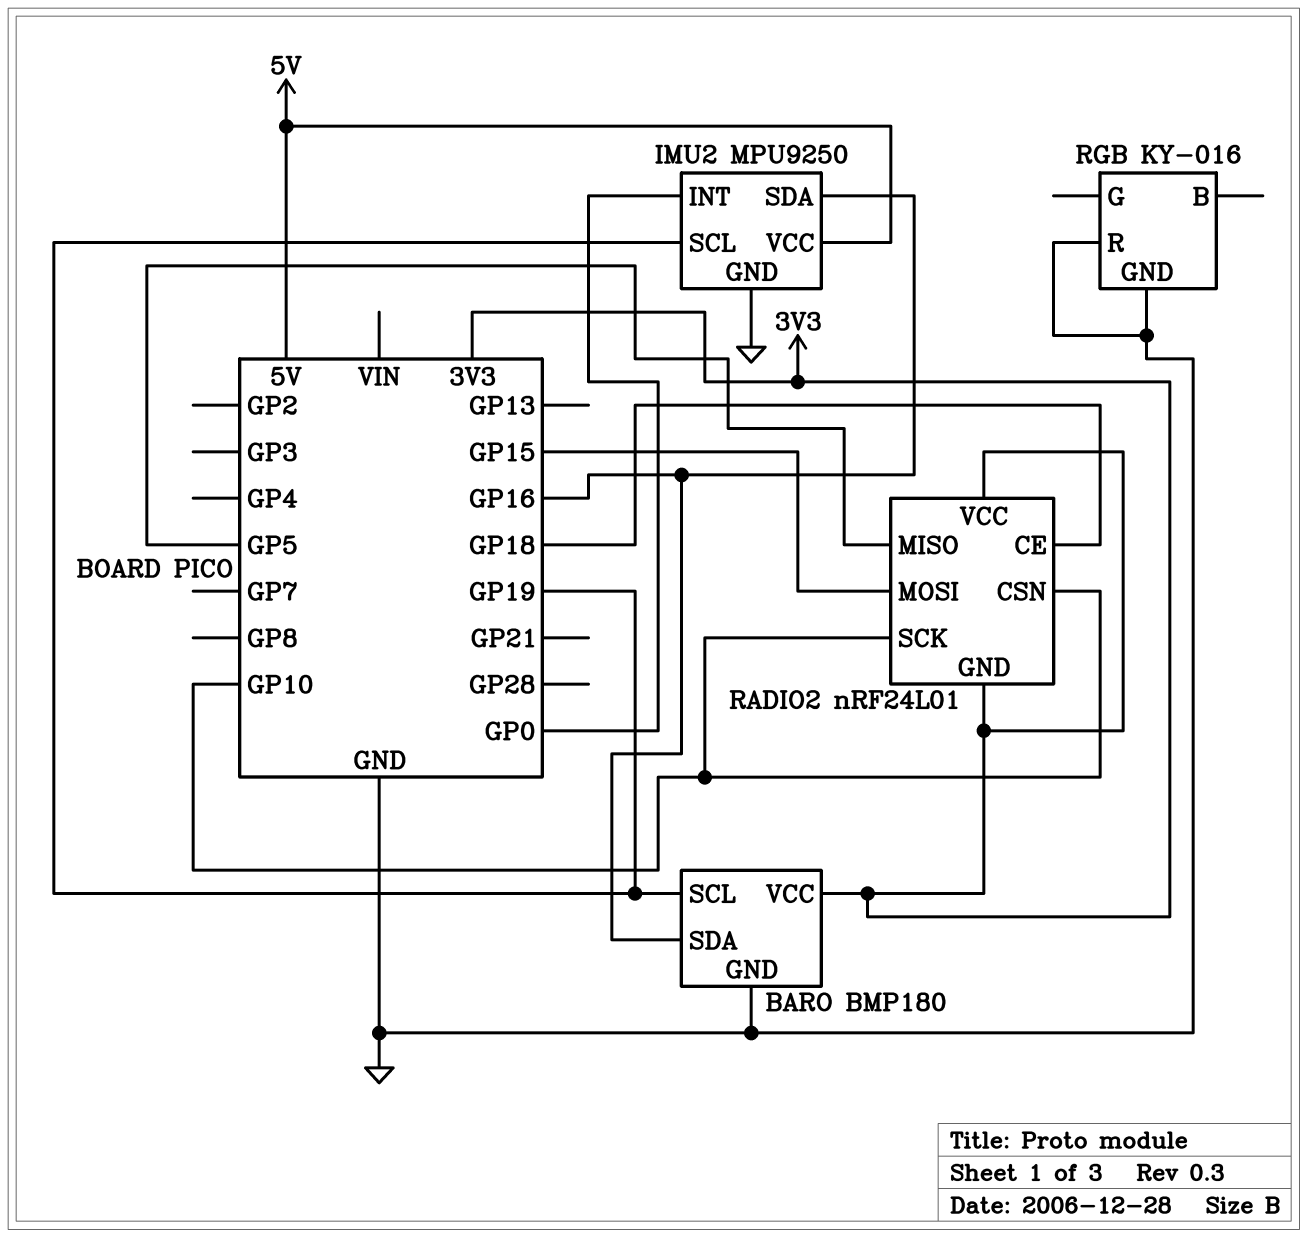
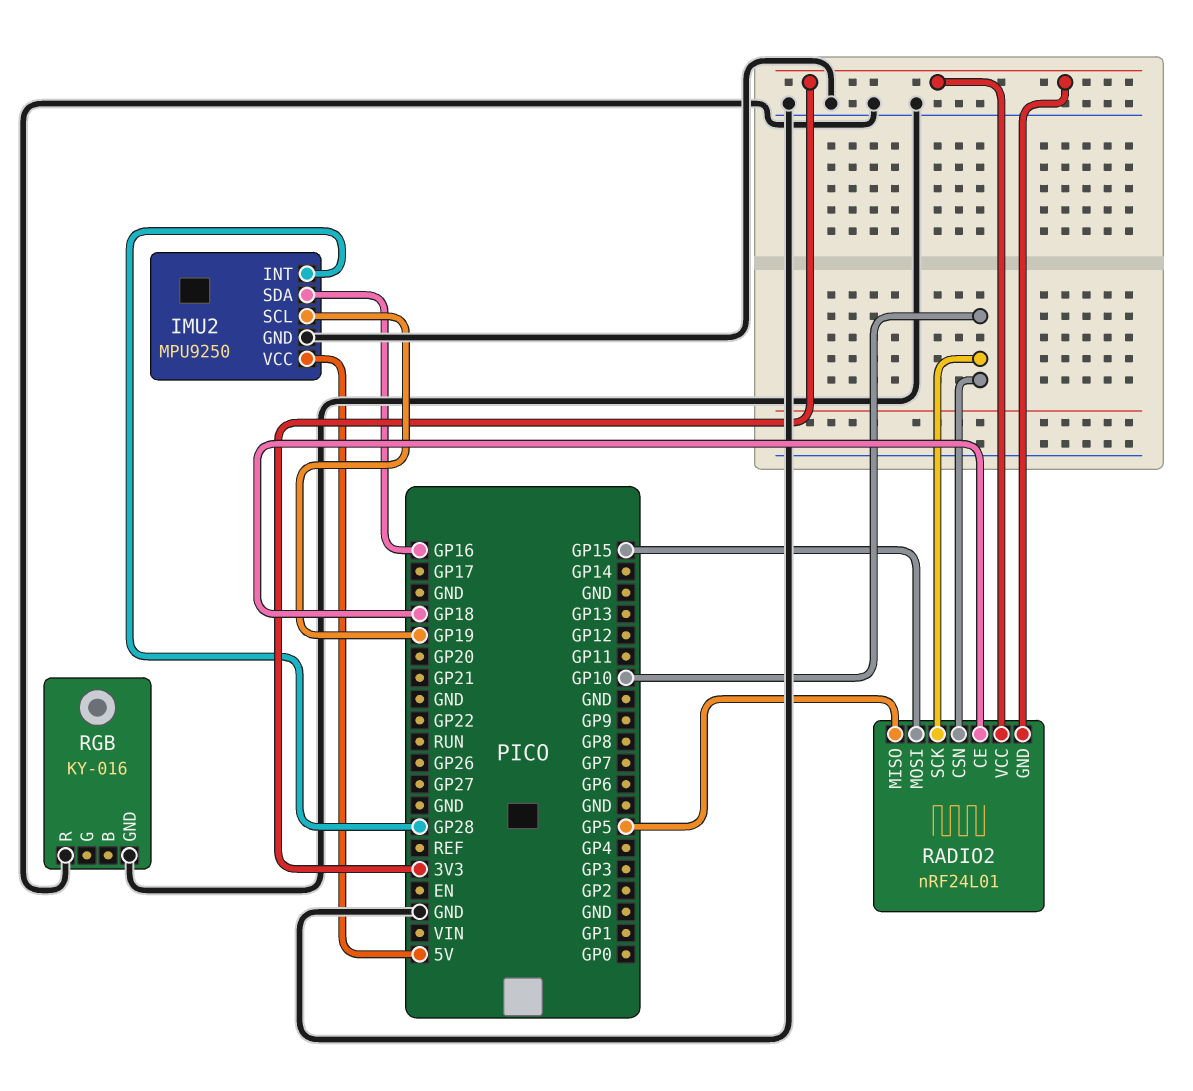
BARO: BMP180 -> none
BARO pin GND: GND -> none
BARO pin SCL: GP19 -> none
BARO pin SDA: GP16 -> none
BARO pin VCC: 3V3 -> none
IMU2 pin INT: GP0 -> GP28

